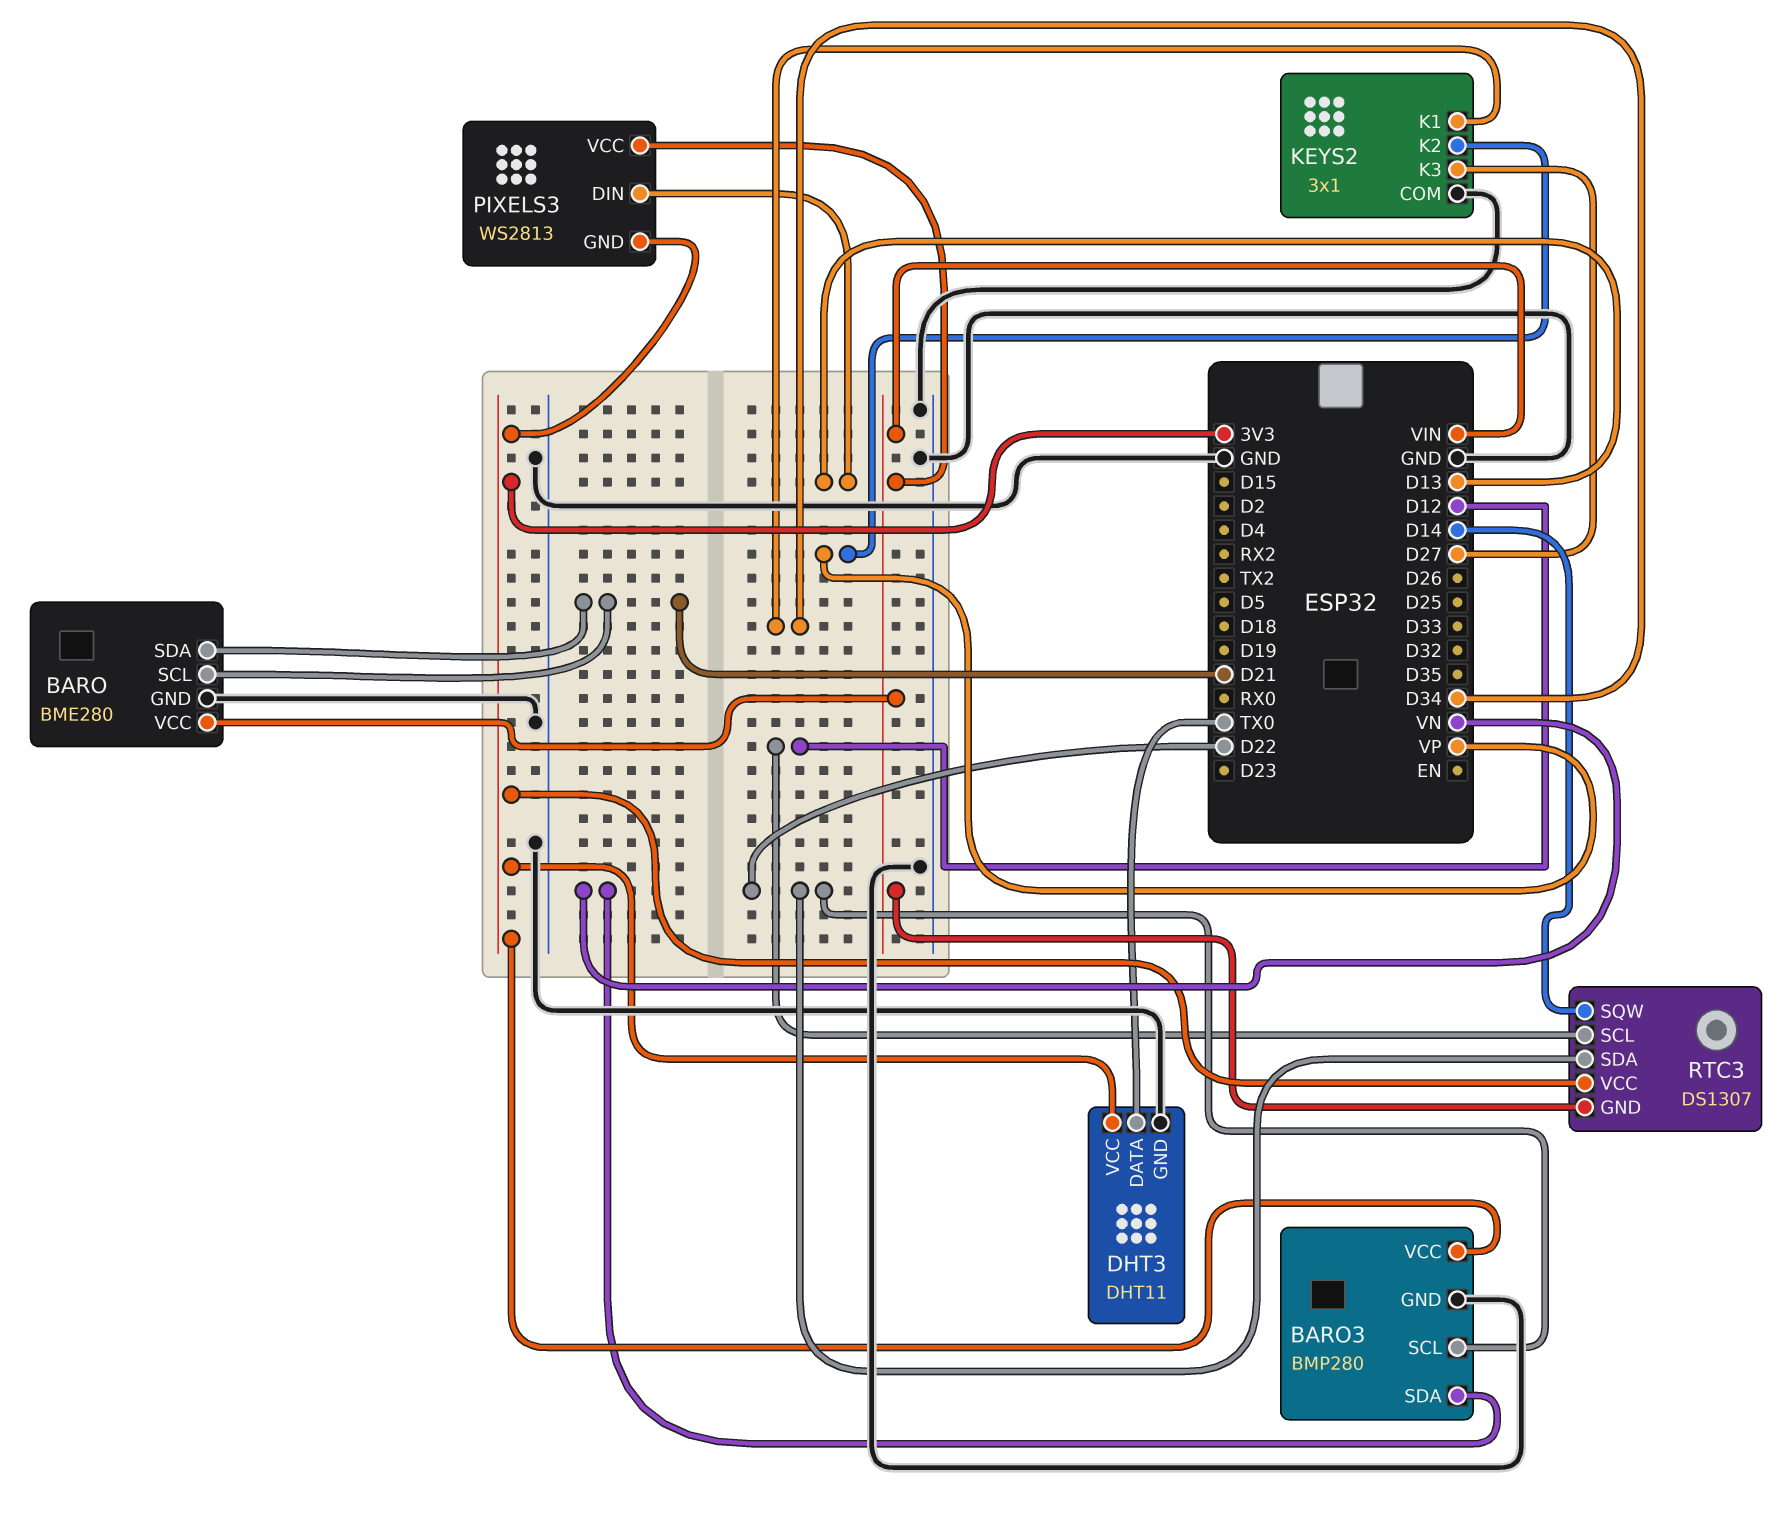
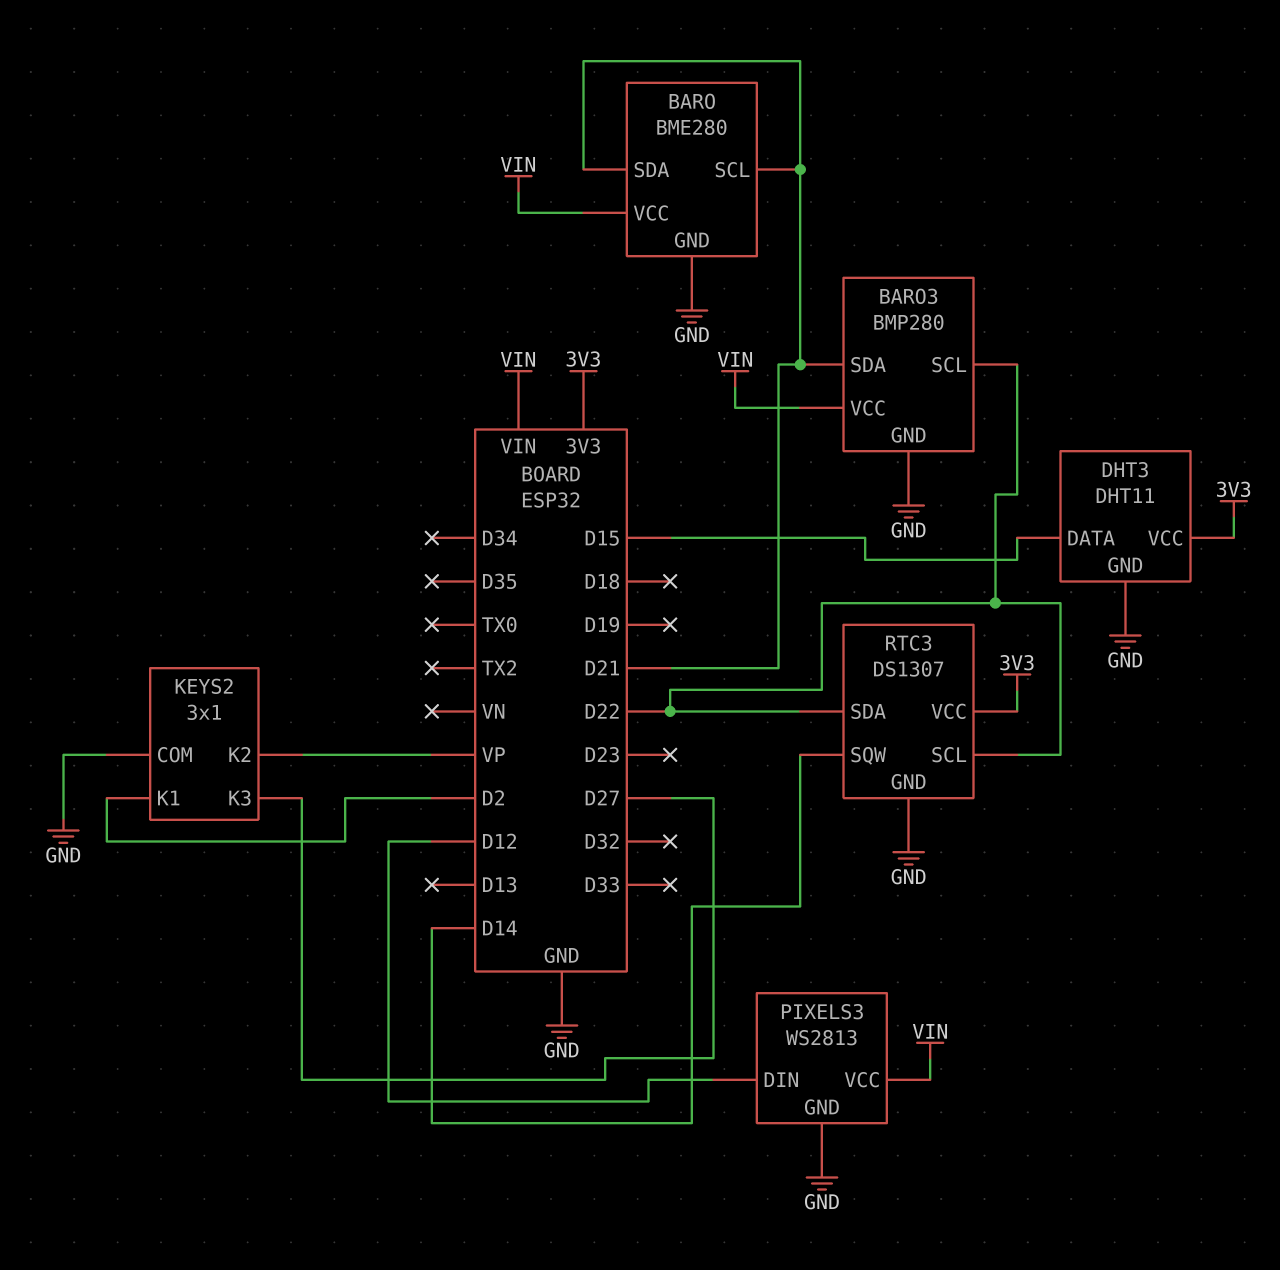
BARO3 pin SDA: VN -> D21
BARO3 pin VCC: 3V3 -> VIN
DHT3 pin DATA: TX0 -> D15
KEYS2 pin K1: D34 -> D2
PIXELS3 pin DIN: D13 -> D12
PIXELS3 pin GND: 3V3 -> GND
RTC3 pin GND: VIN -> GND
RTC3 pin SCL: D12 -> D22

